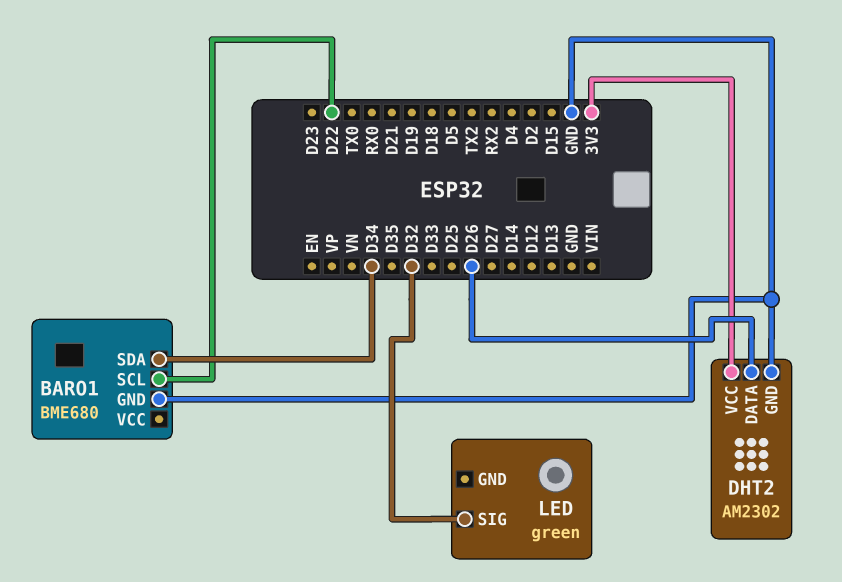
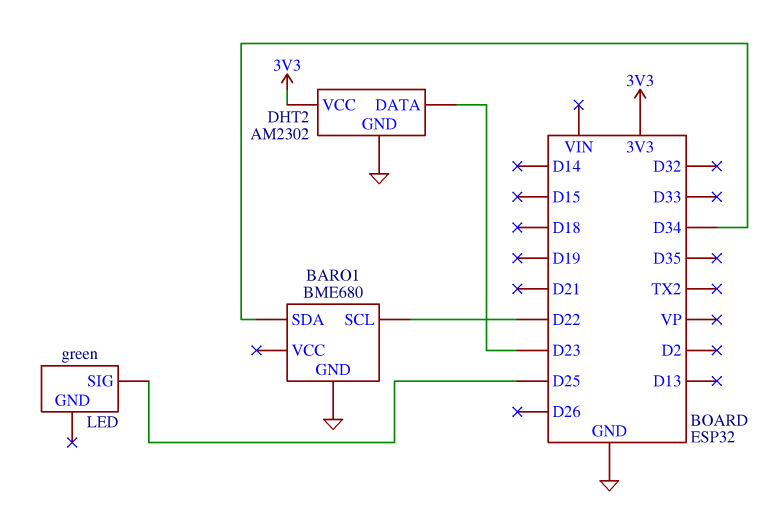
DHT2 pin DATA: D26 -> D23
LED pin SIG: D32 -> D25

